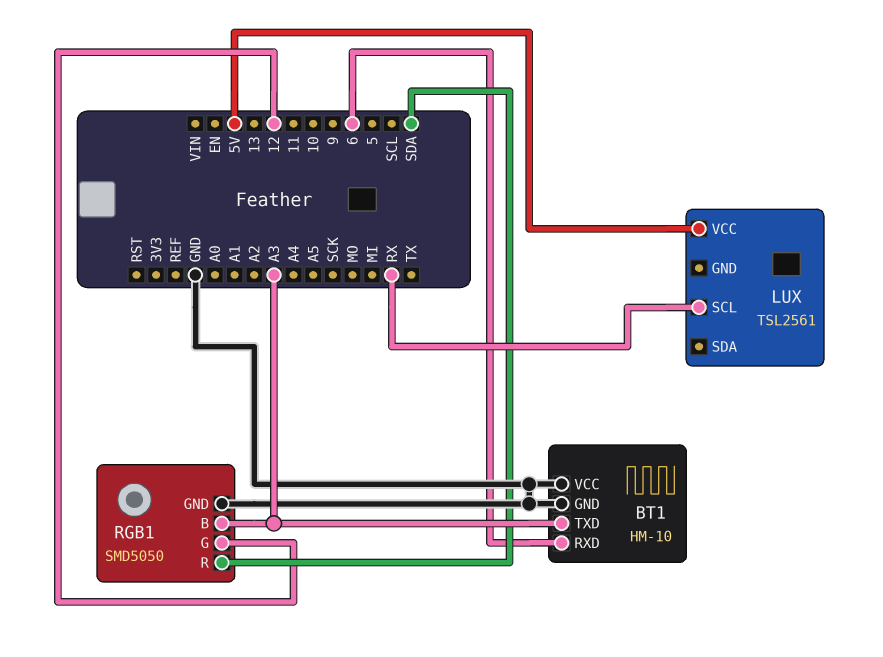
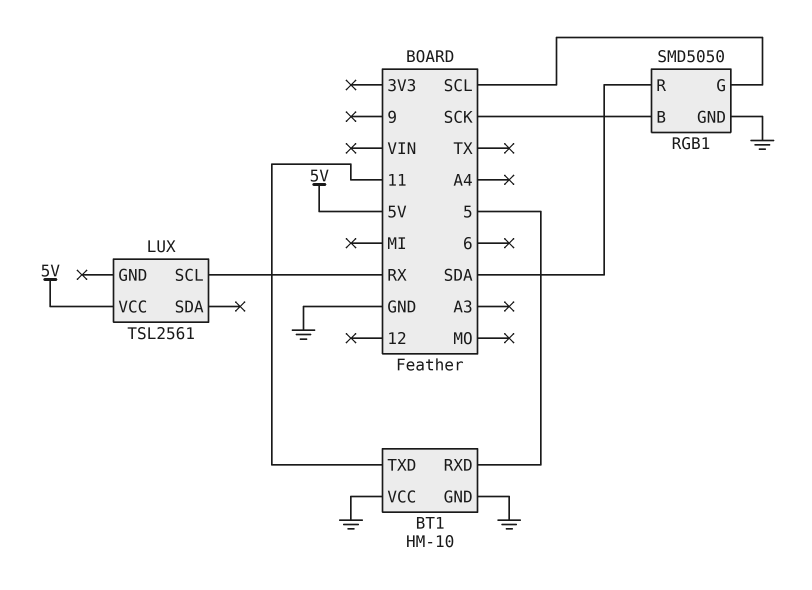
BT1 pin RXD: 6 -> 5
BT1 pin TXD: A3 -> 11
RGB1 pin B: A3 -> SCK
RGB1 pin G: 12 -> SCL

